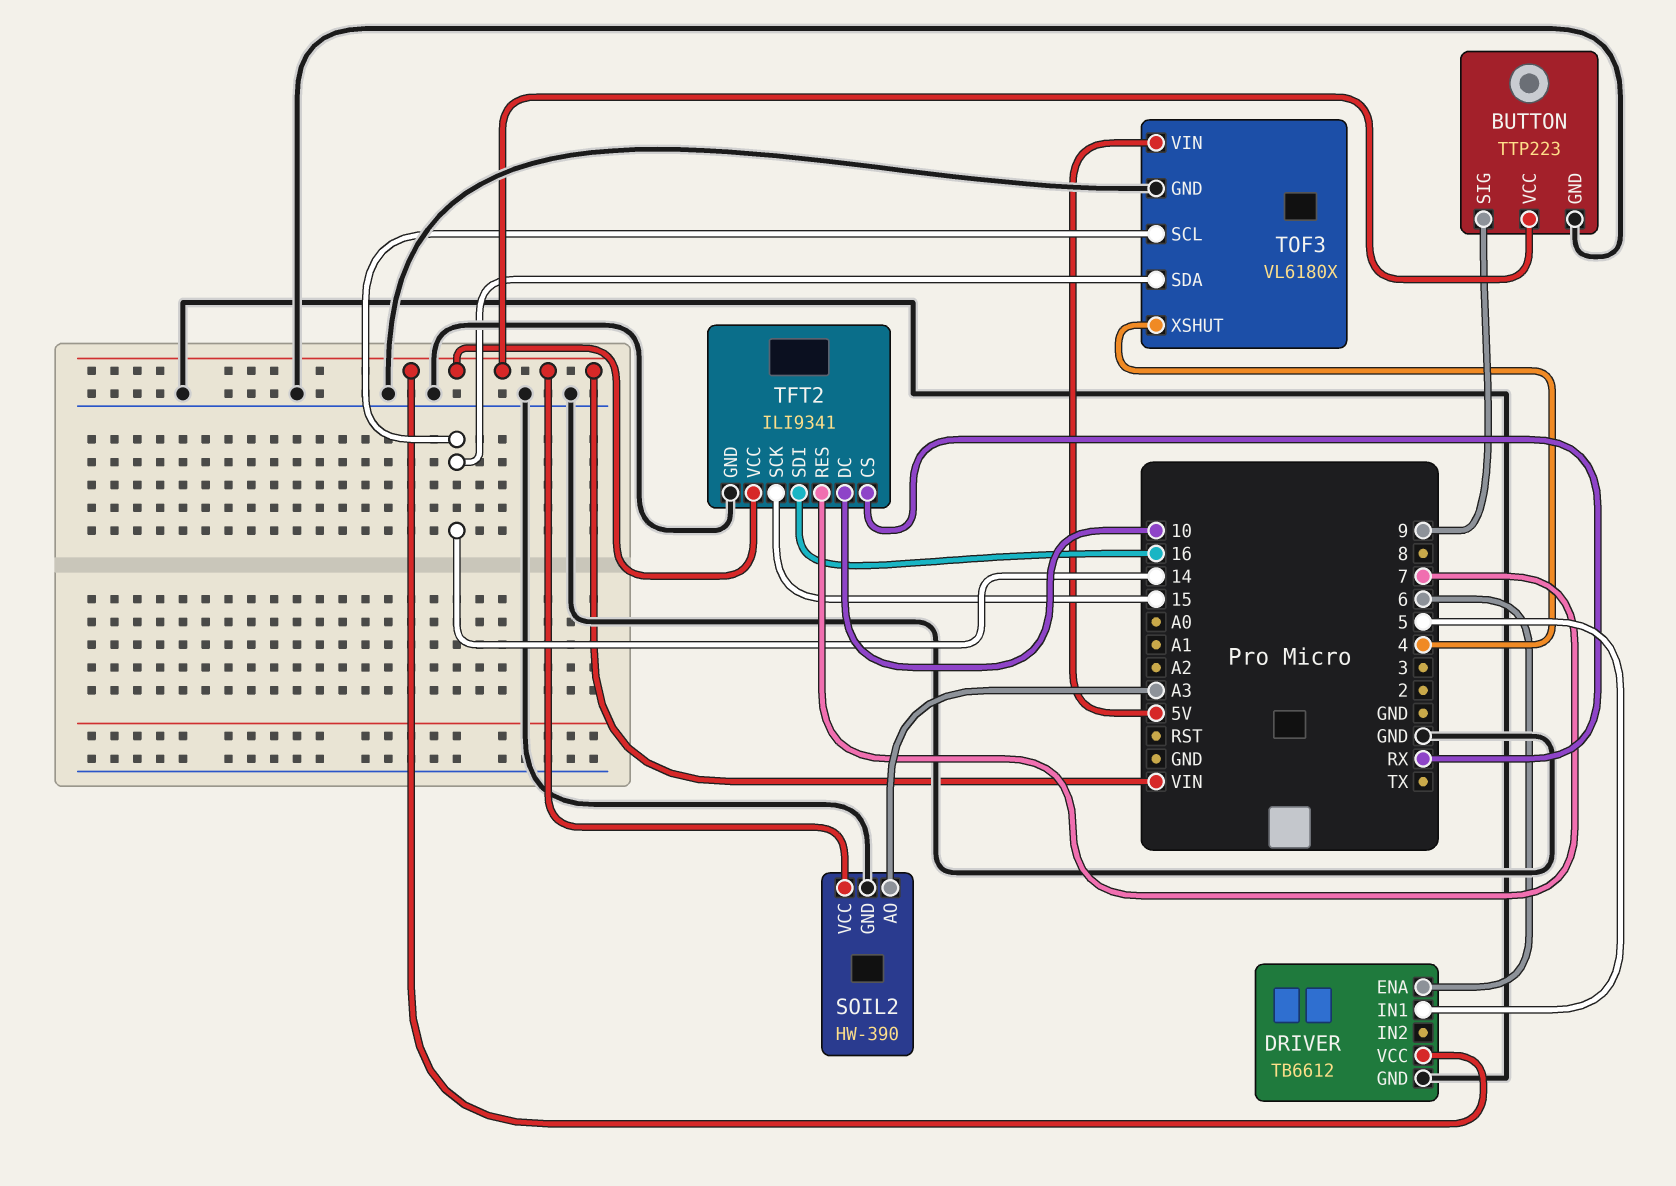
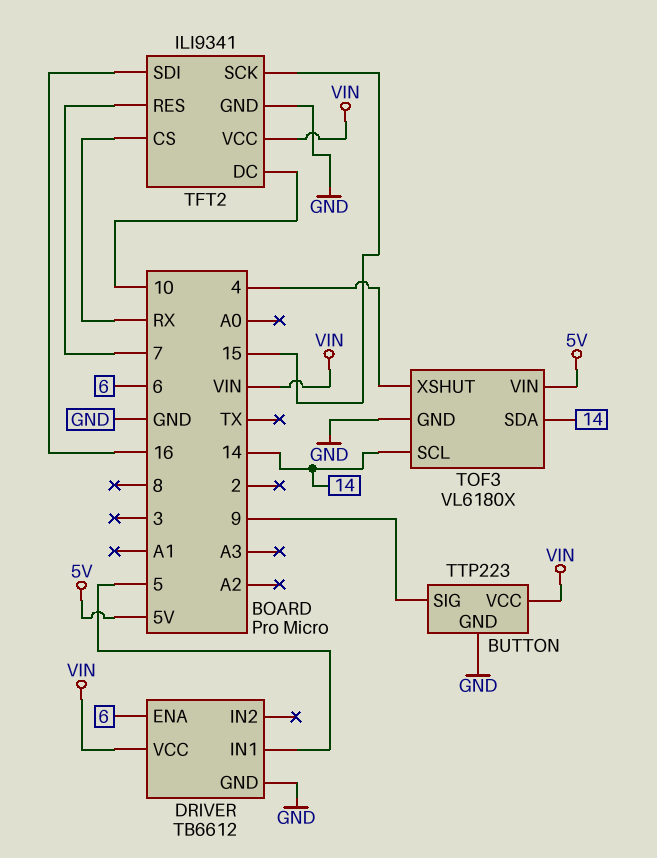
SOIL2: HW-390 -> none
SOIL2 pin AO: A3 -> none
SOIL2 pin GND: GND -> none
SOIL2 pin VCC: VIN -> none

